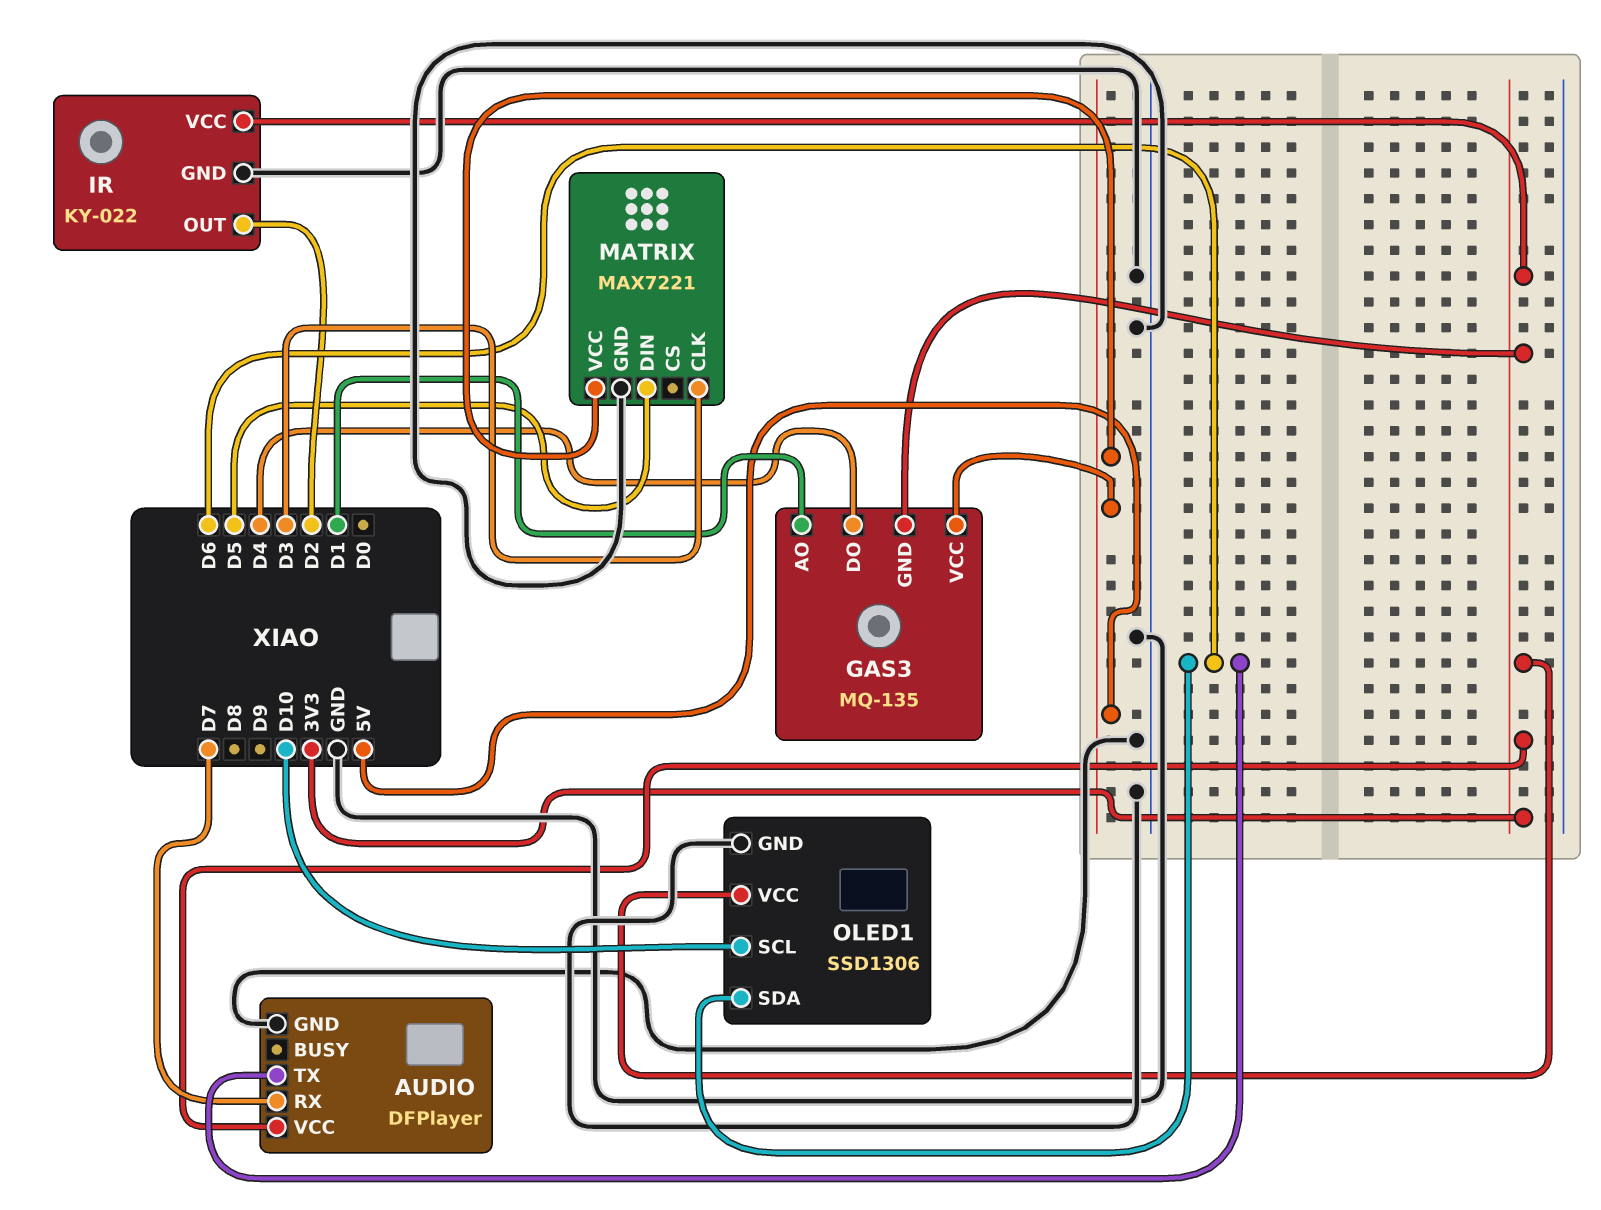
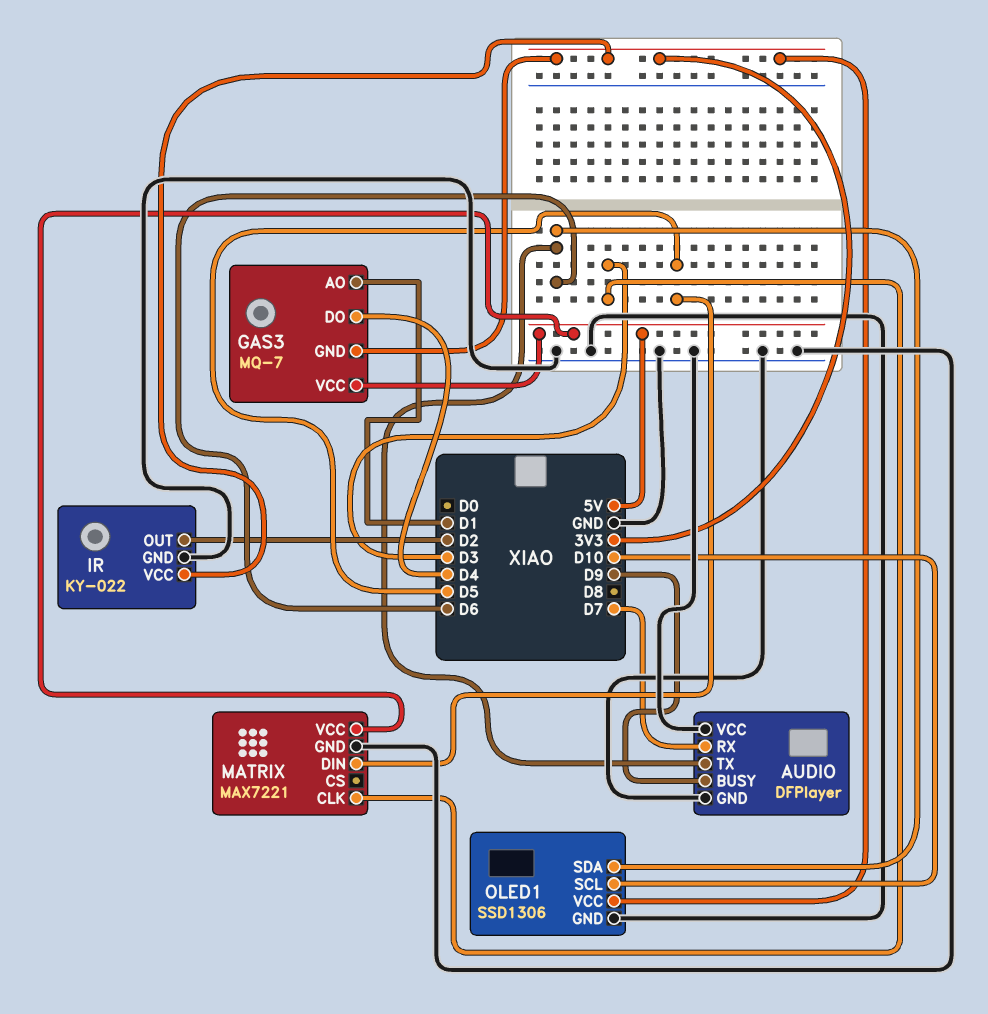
AUDIO pin BUSY: none -> D9
AUDIO pin VCC: 3V3 -> GND
GAS3: MQ-135 -> MQ-7

